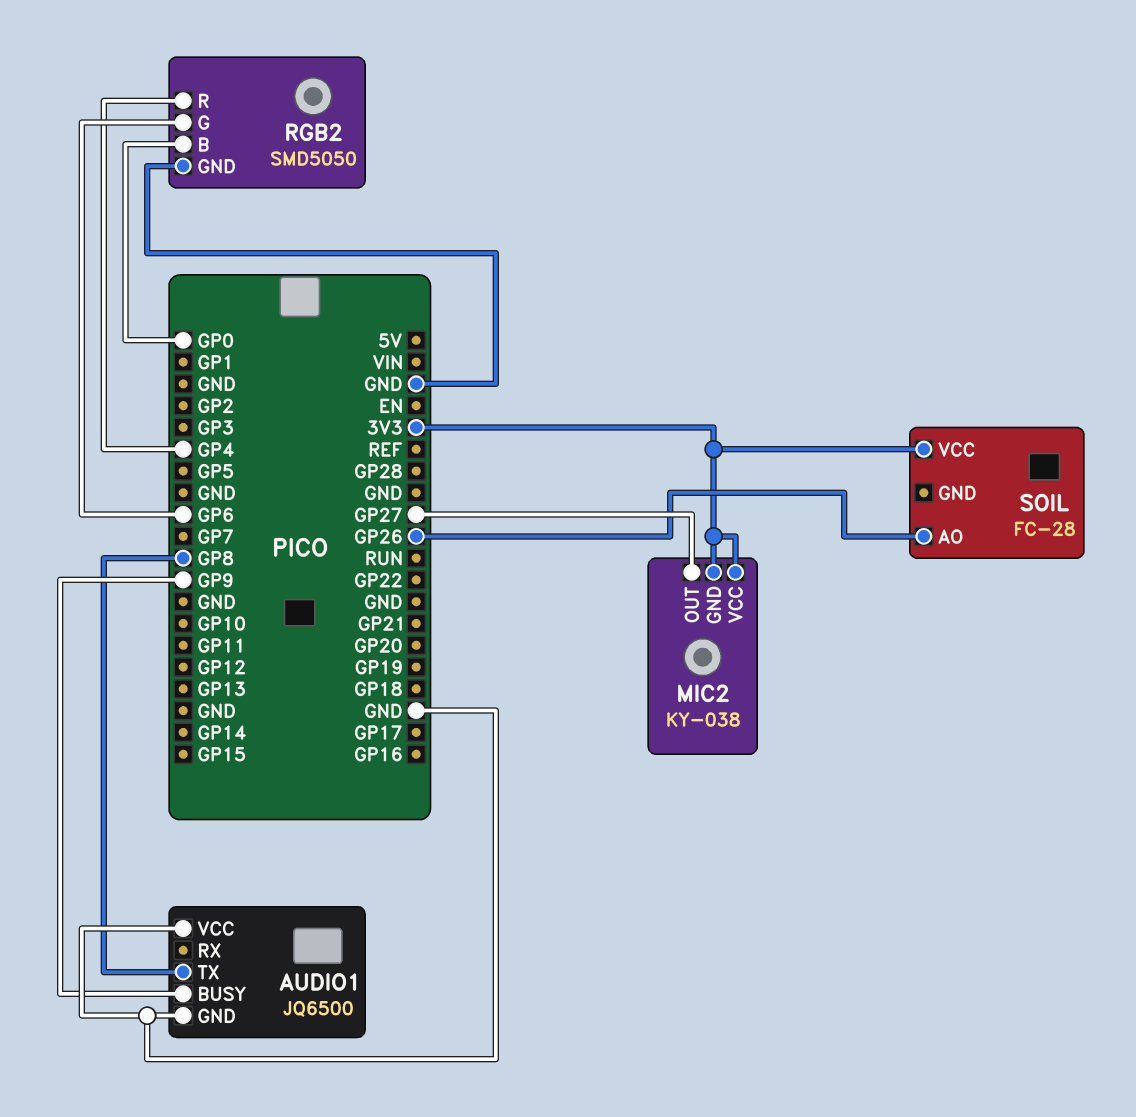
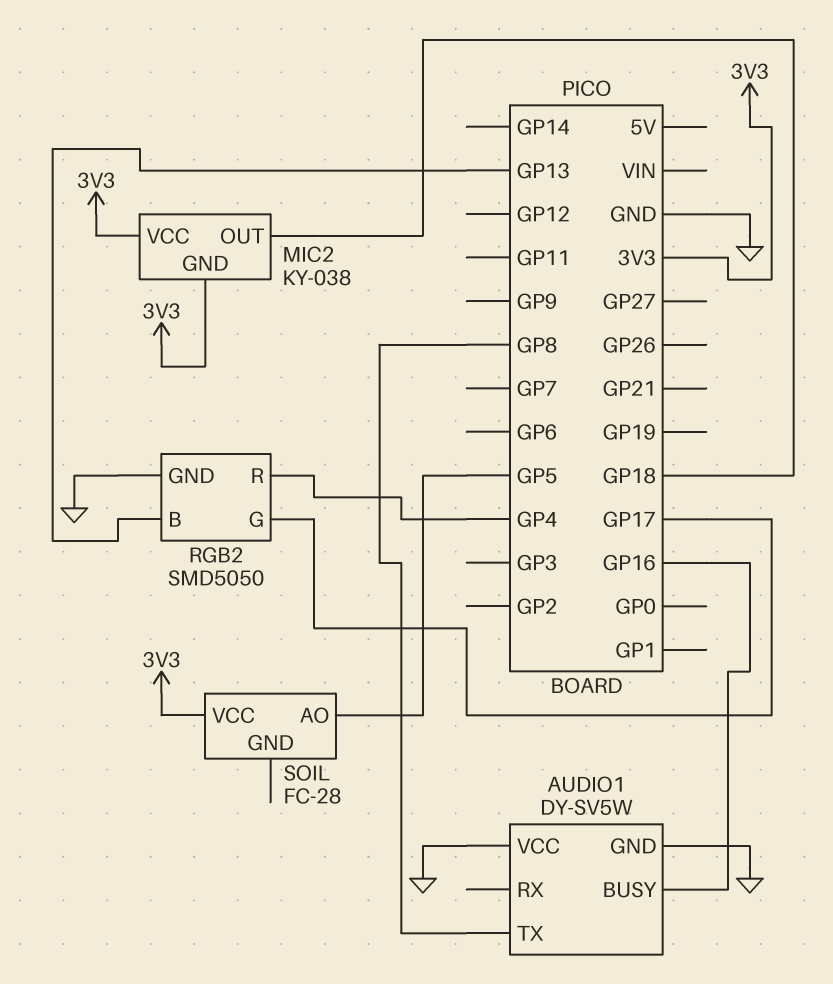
AUDIO1: JQ6500 -> DY-SV5W
AUDIO1 pin BUSY: GP9 -> GP16
MIC2 pin OUT: GP27 -> GP18
RGB2 pin B: GP0 -> GP13
RGB2 pin G: GP6 -> GP17
SOIL pin AO: GP26 -> GP5

